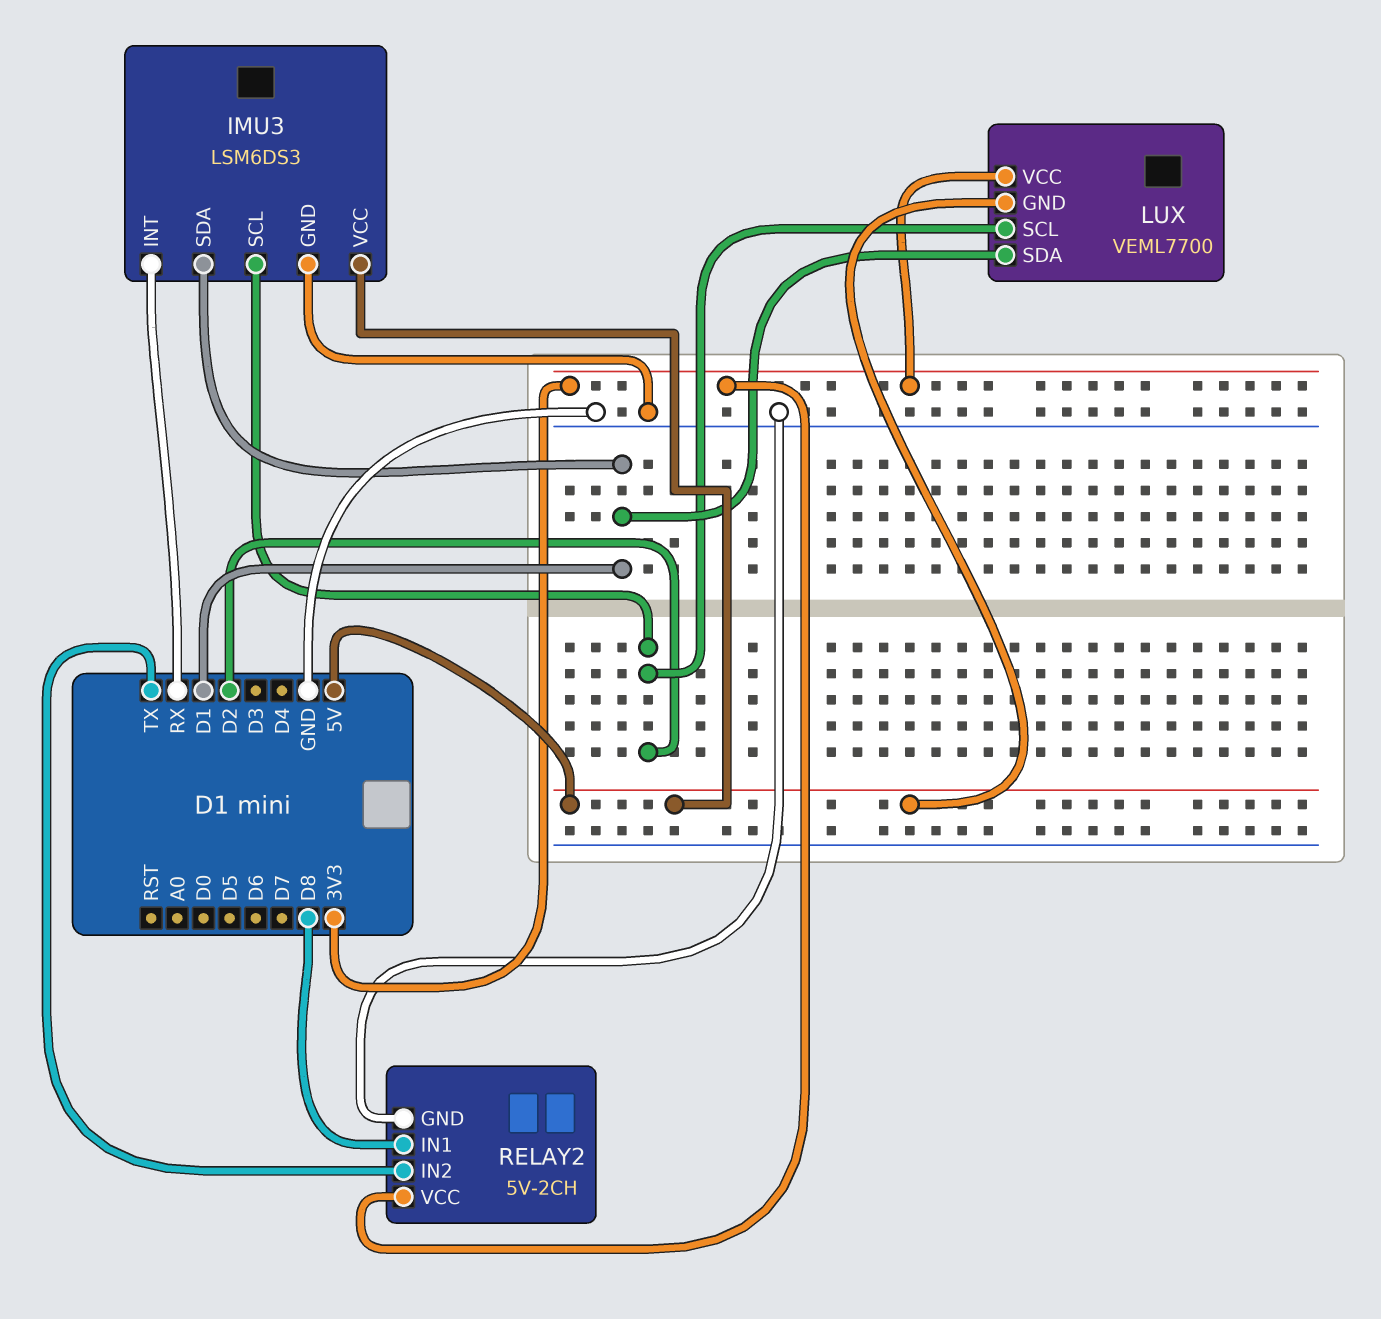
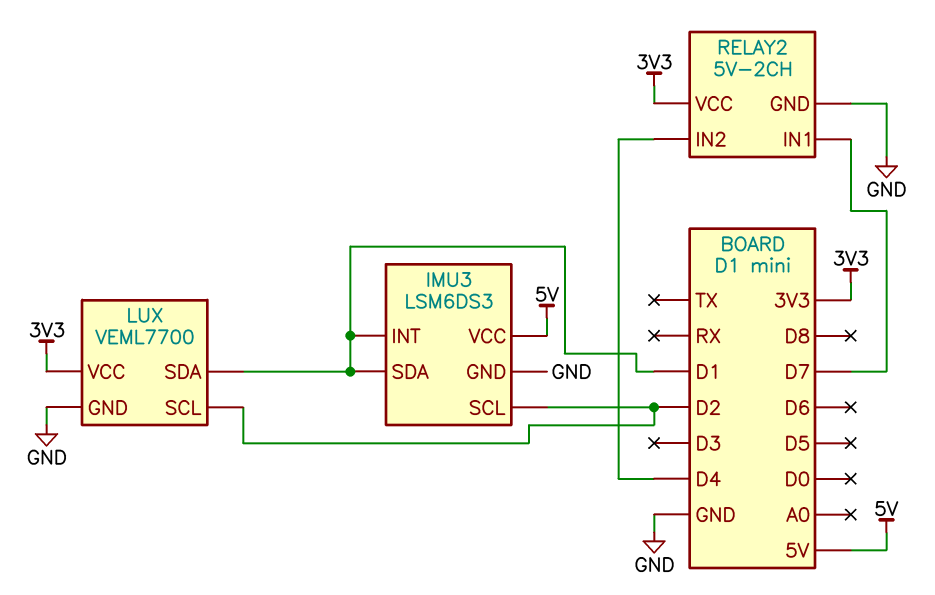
IMU3 pin INT: RX -> D1
LUX pin GND: 5V -> GND
RELAY2 pin IN1: D8 -> D7
RELAY2 pin IN2: TX -> D4

